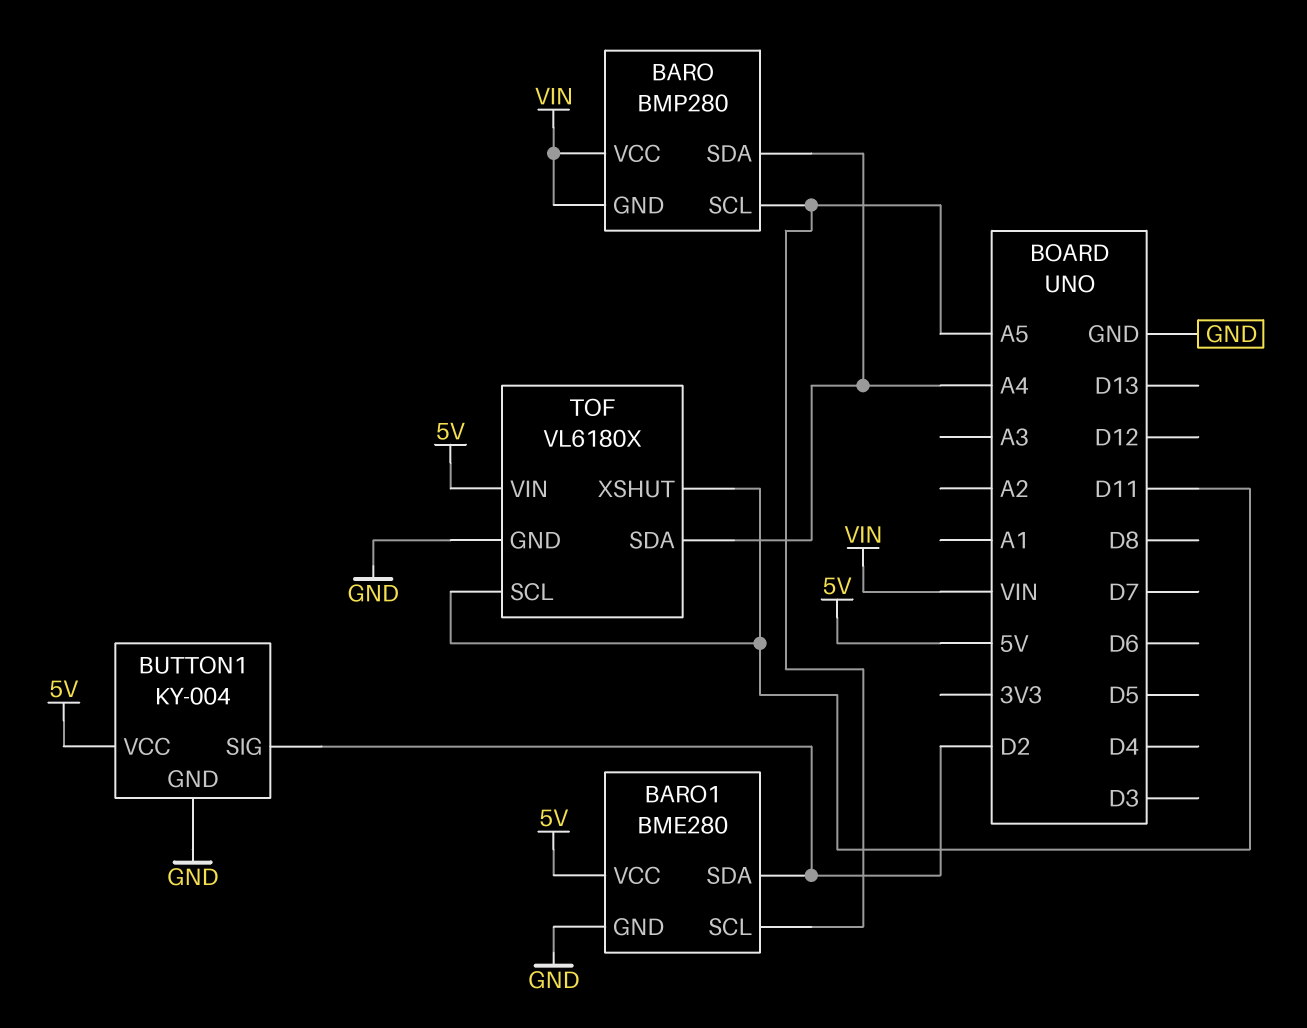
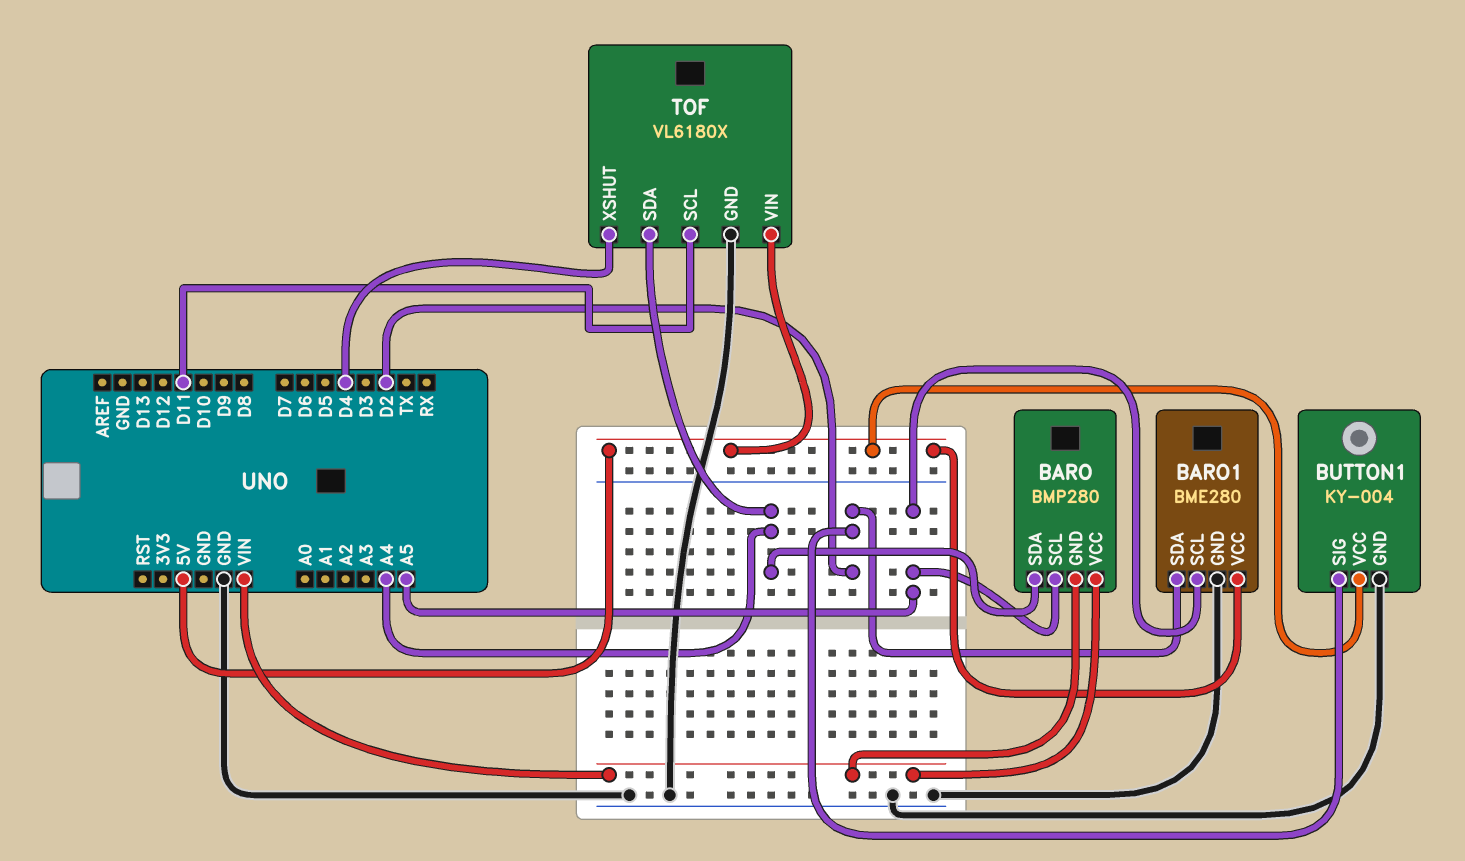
TOF pin XSHUT: D11 -> D4

